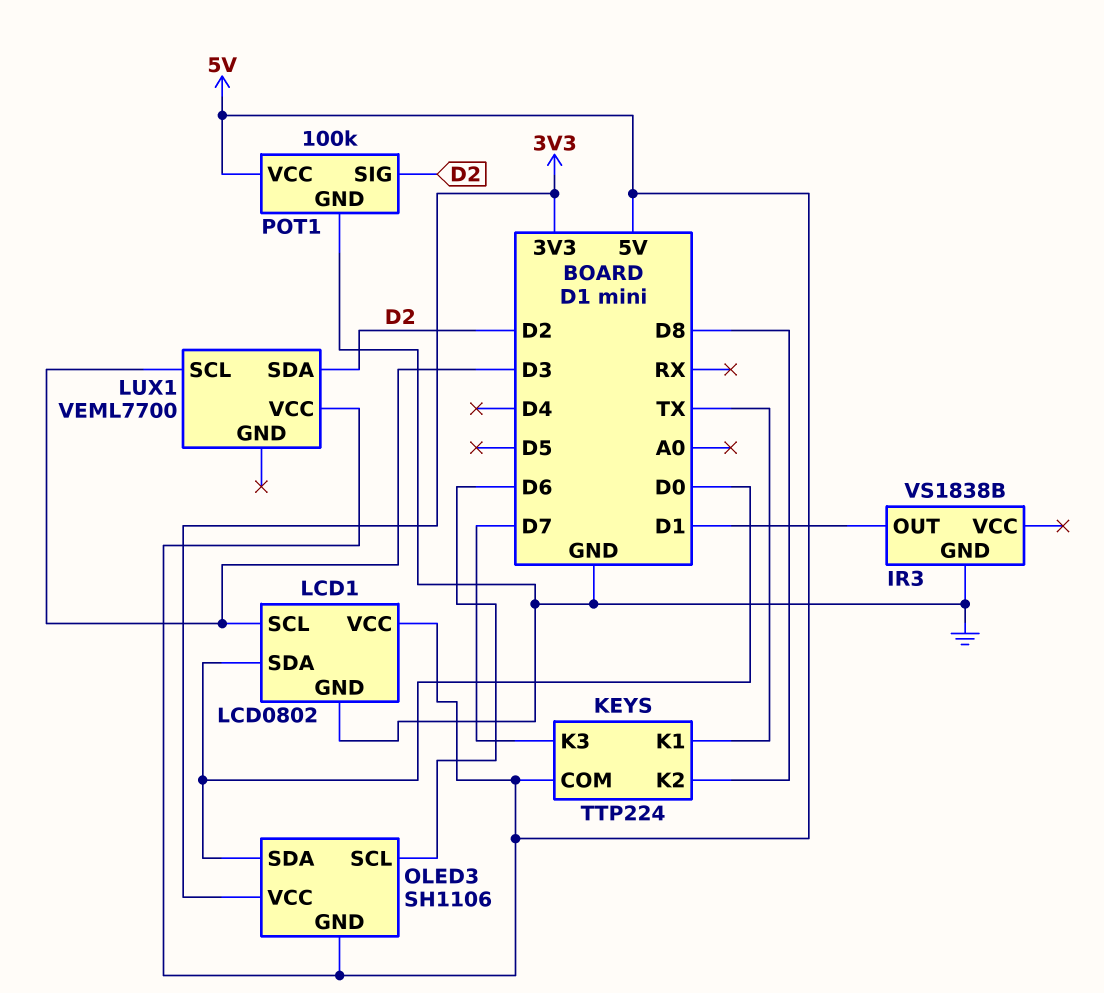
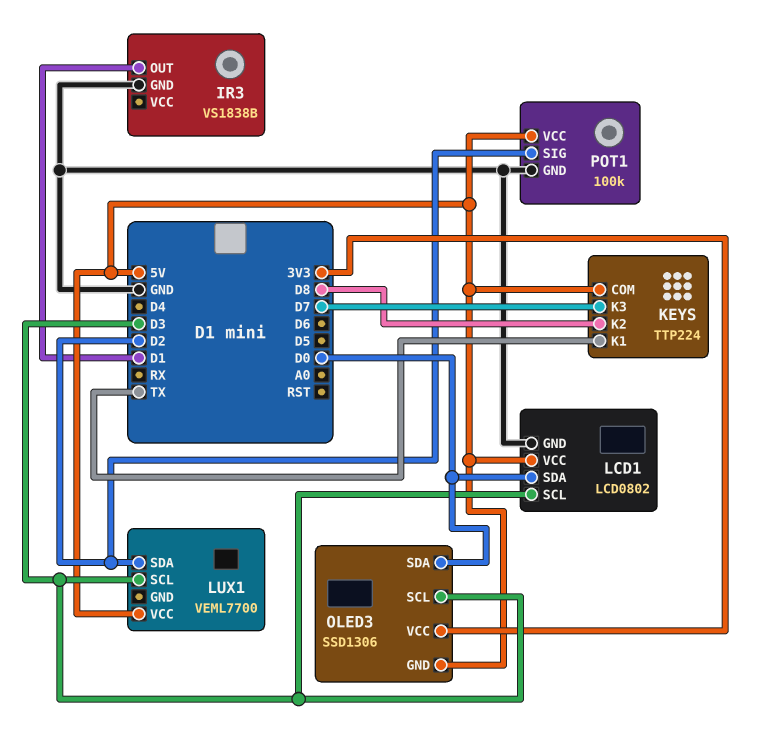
OLED3: SH1106 -> SSD1306
OLED3 pin SCL: D6 -> D3

